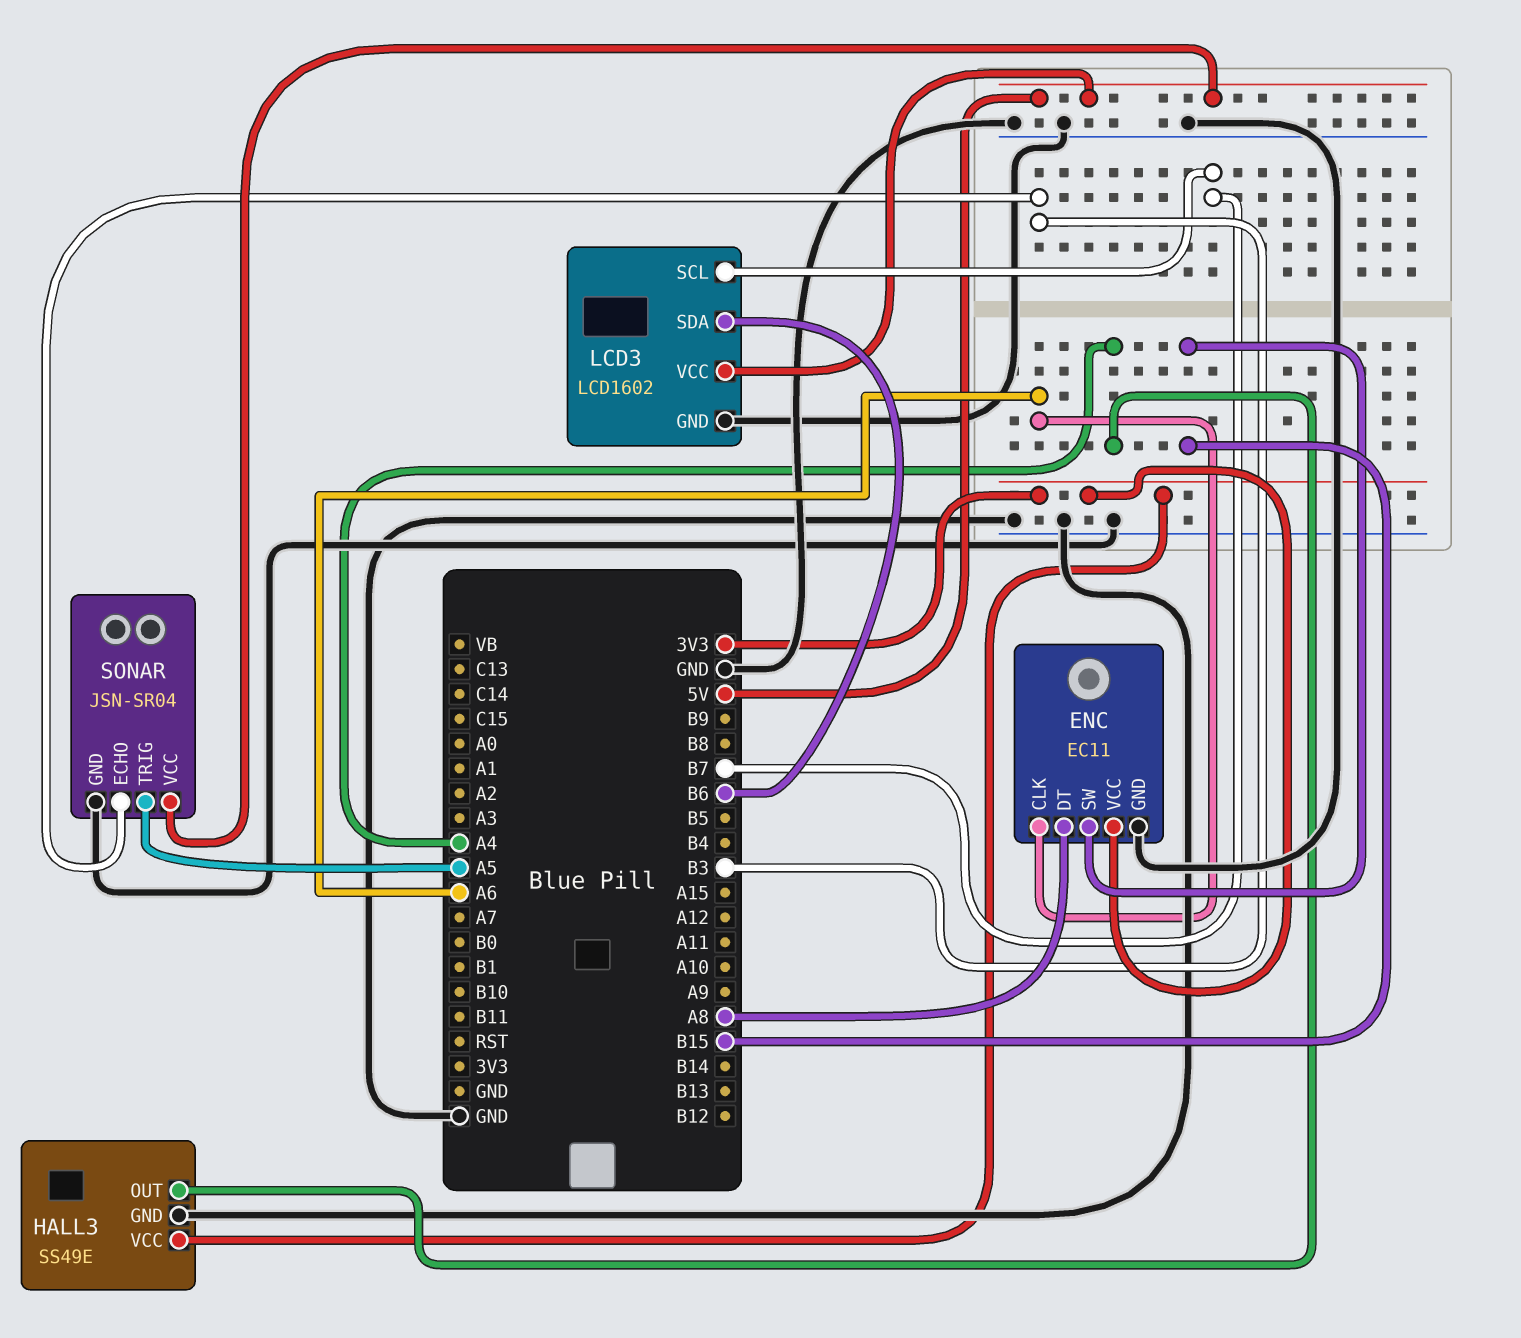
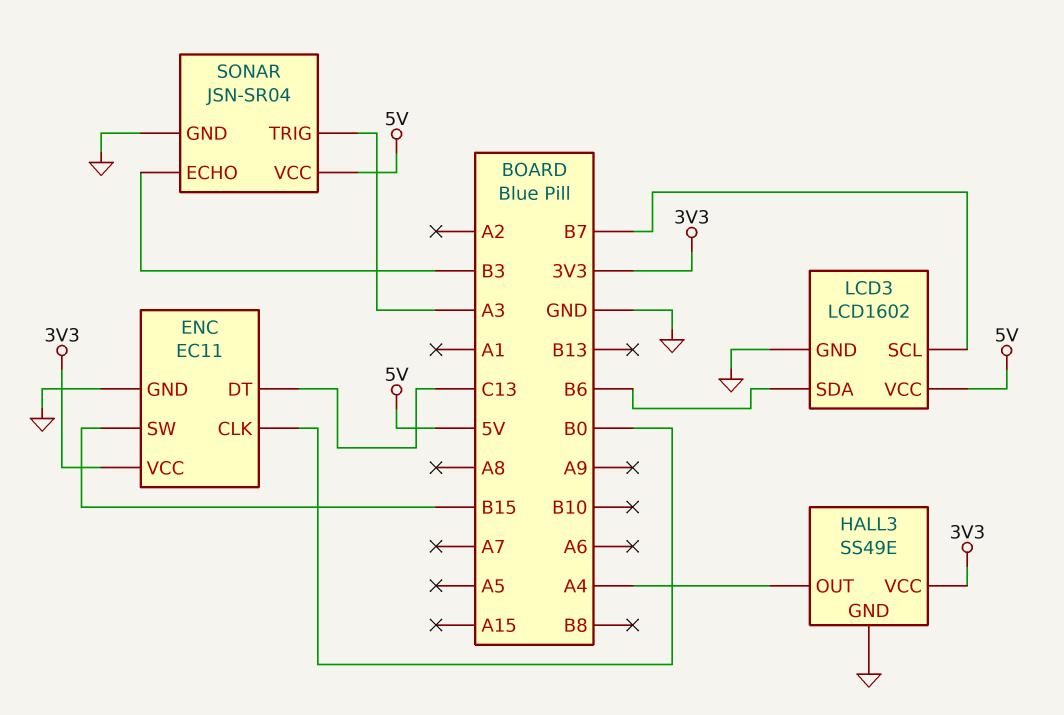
ENC pin CLK: A6 -> B0
ENC pin DT: A8 -> C13
SONAR pin TRIG: A5 -> A3

